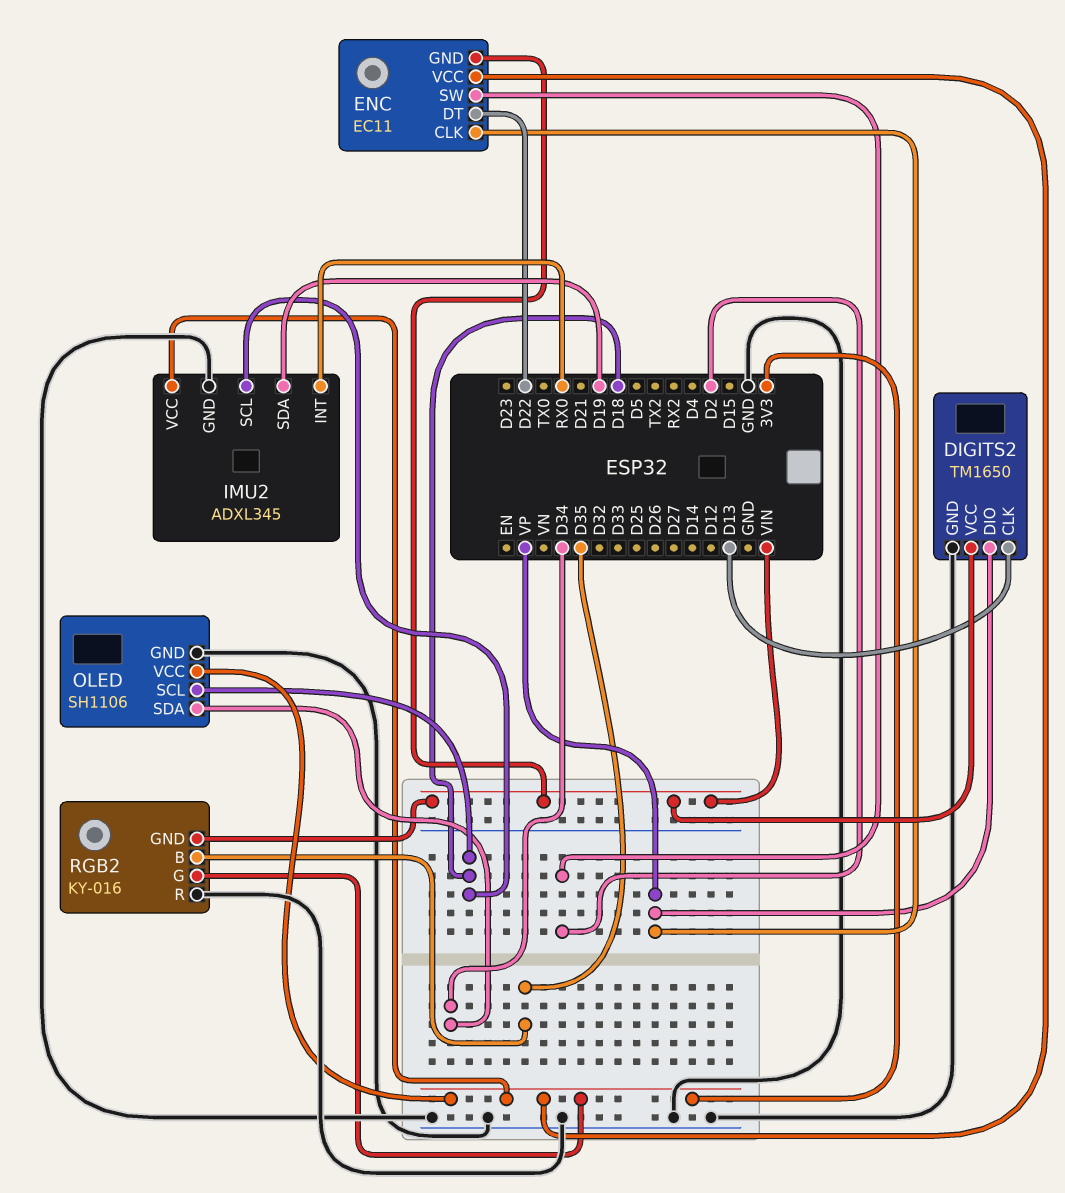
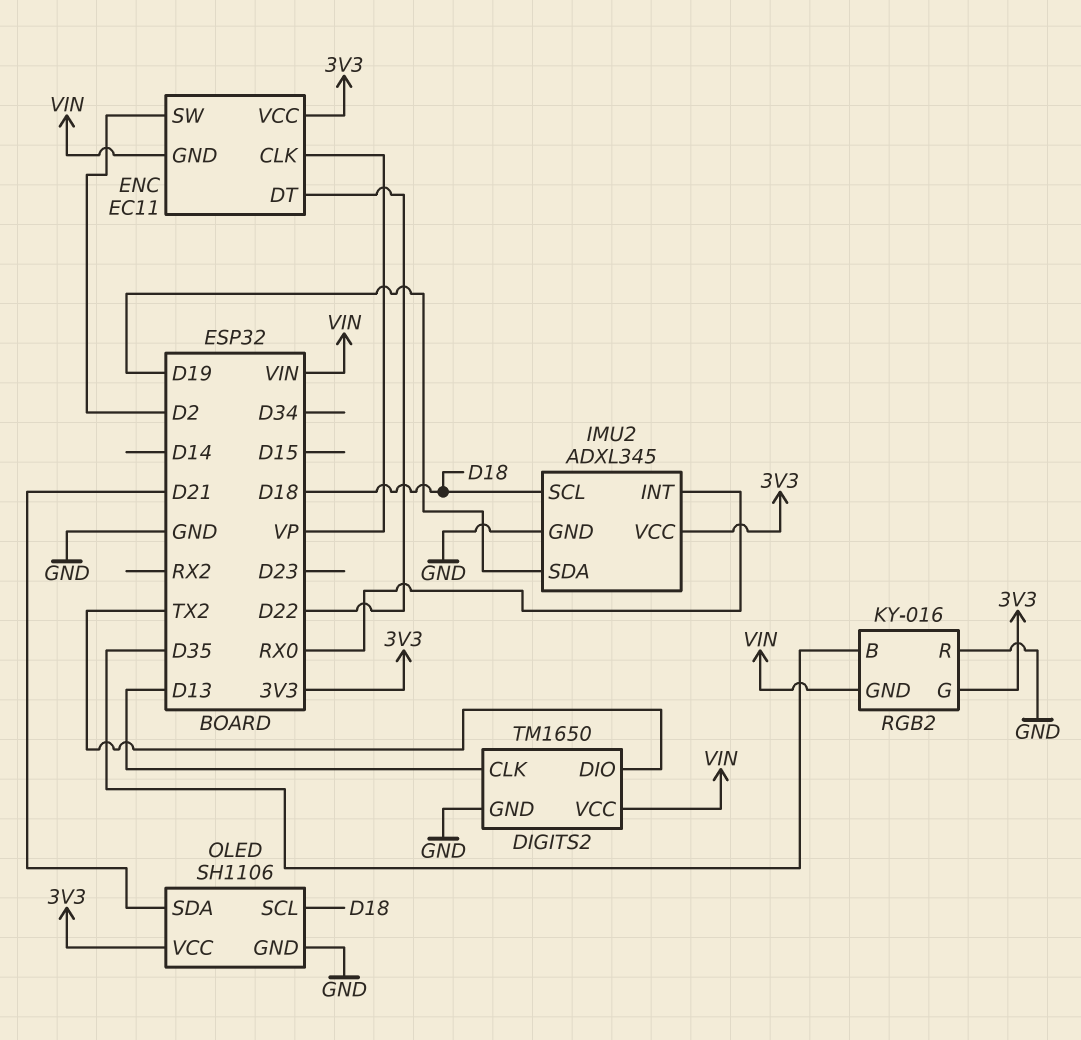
DIGITS2 pin DIO: VP -> TX2
OLED pin SDA: D34 -> D21

